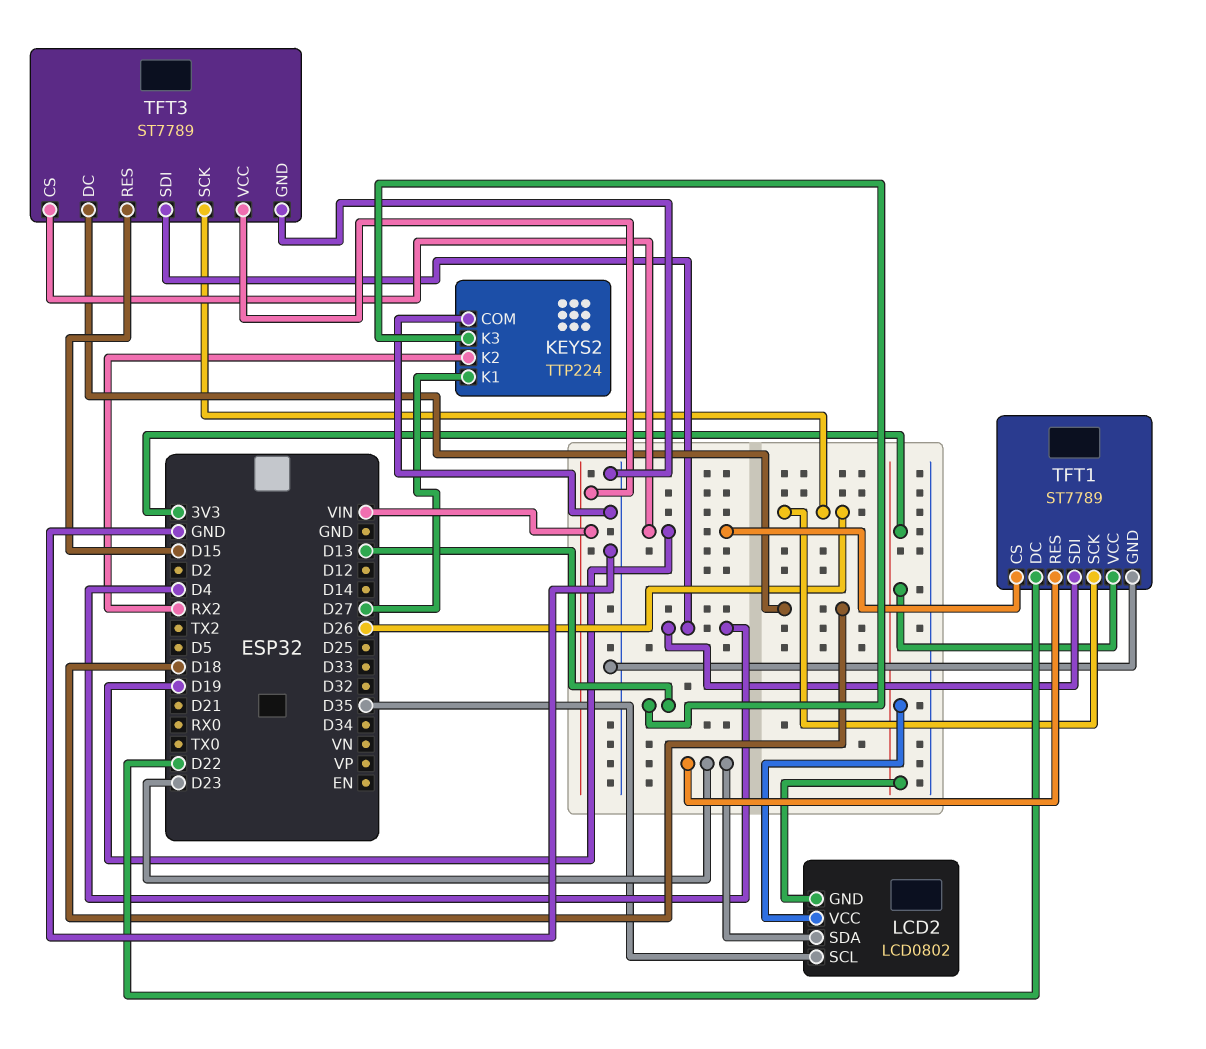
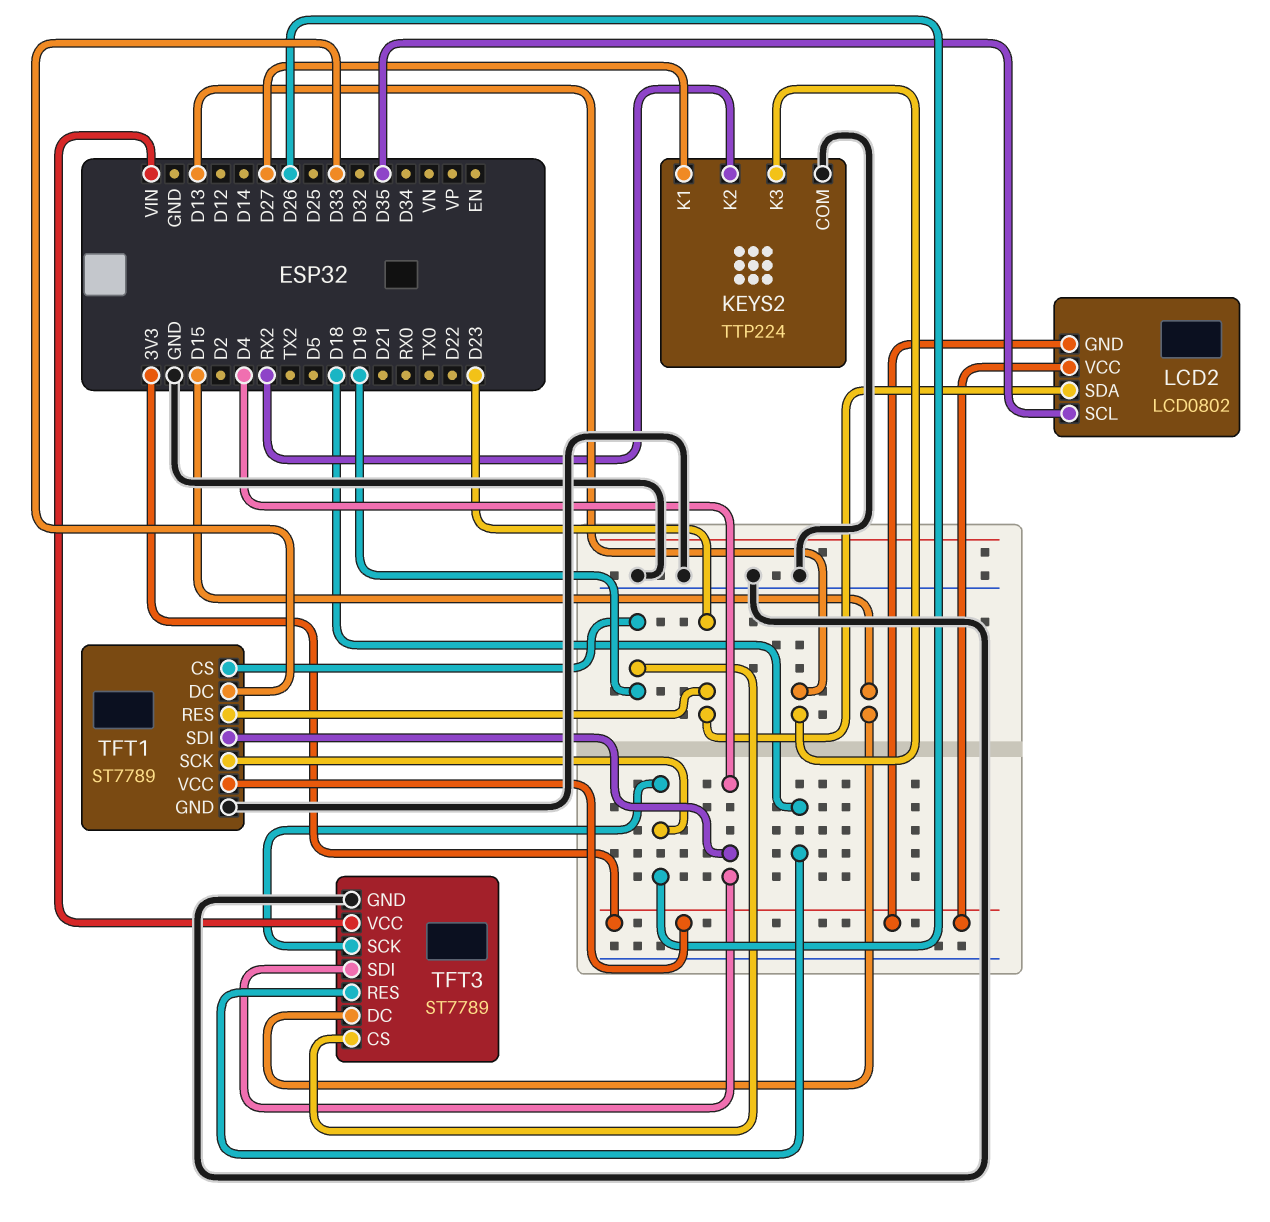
TFT1 pin DC: D22 -> D33
TFT3 pin DC: D18 -> D15
TFT3 pin RES: D15 -> D18

